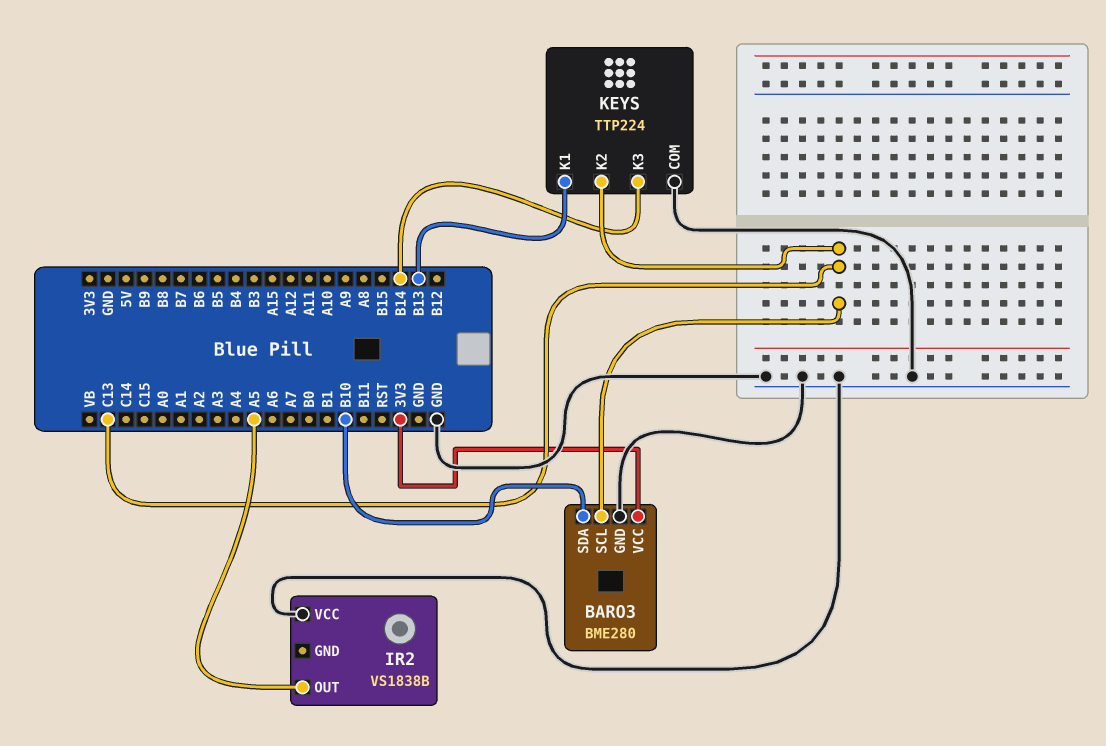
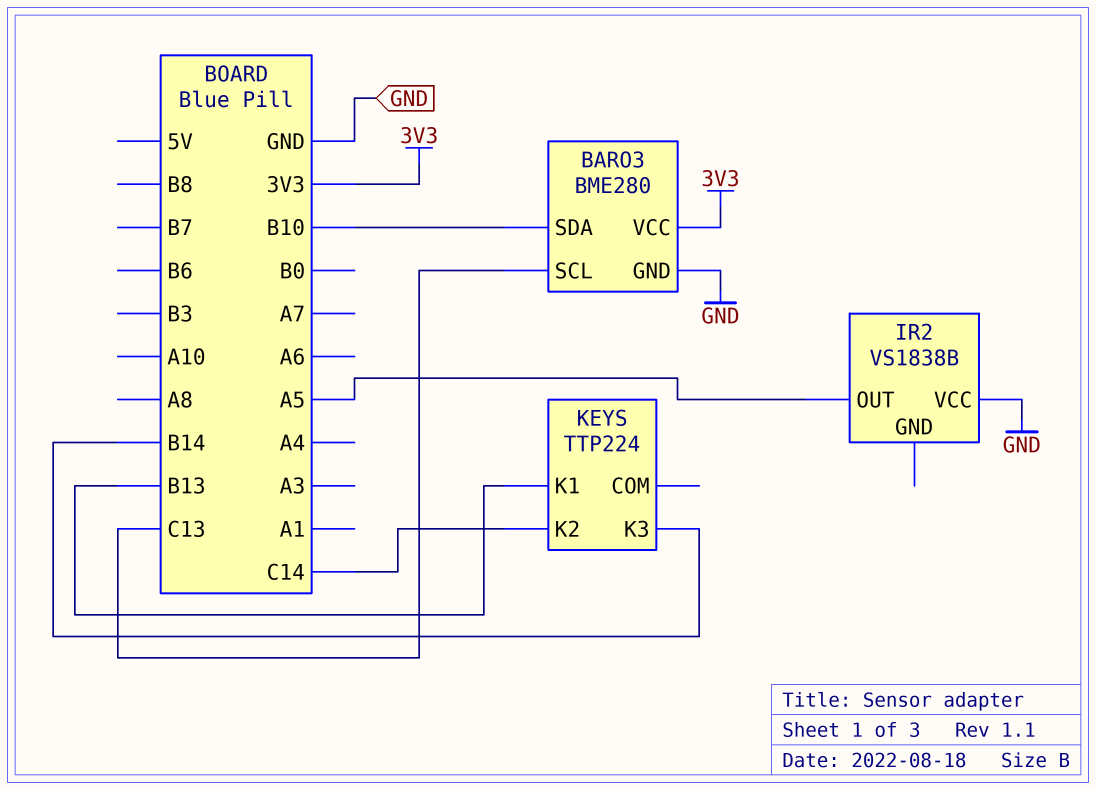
KEYS pin COM: GND -> none
KEYS pin K2: C13 -> C14

